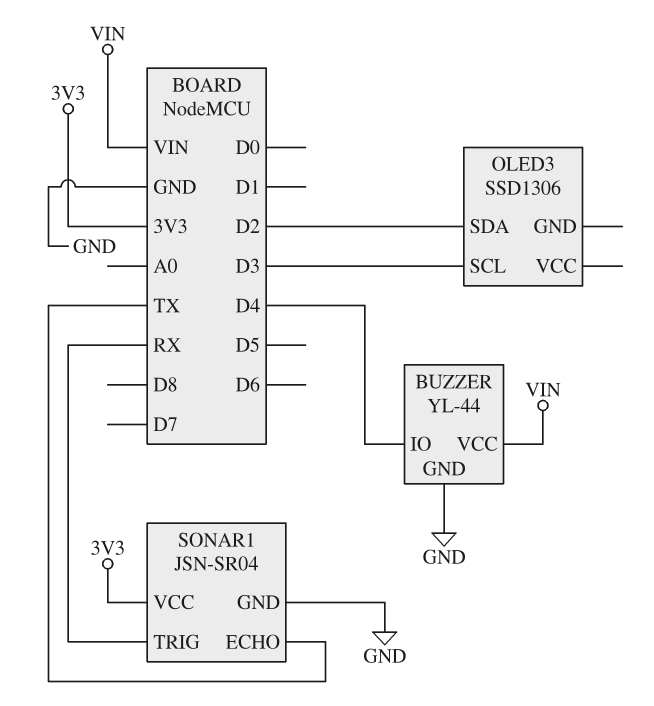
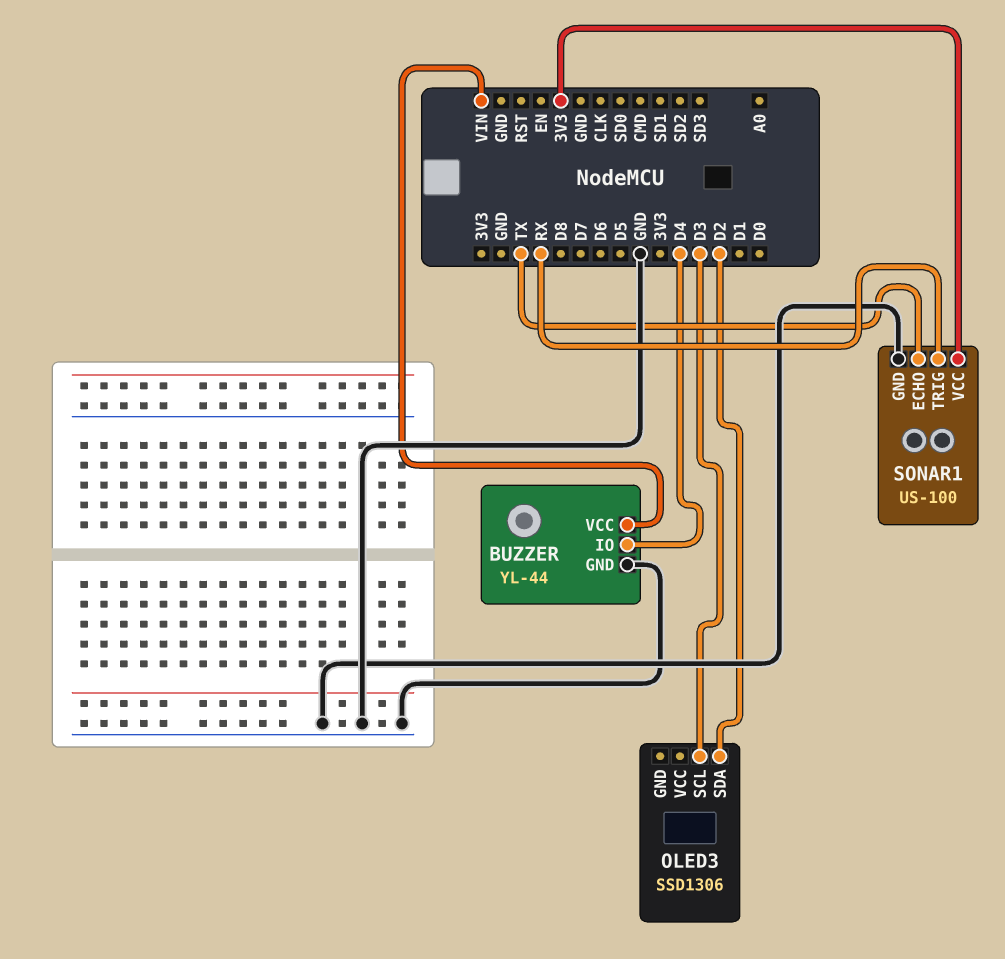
SONAR1: JSN-SR04 -> US-100

